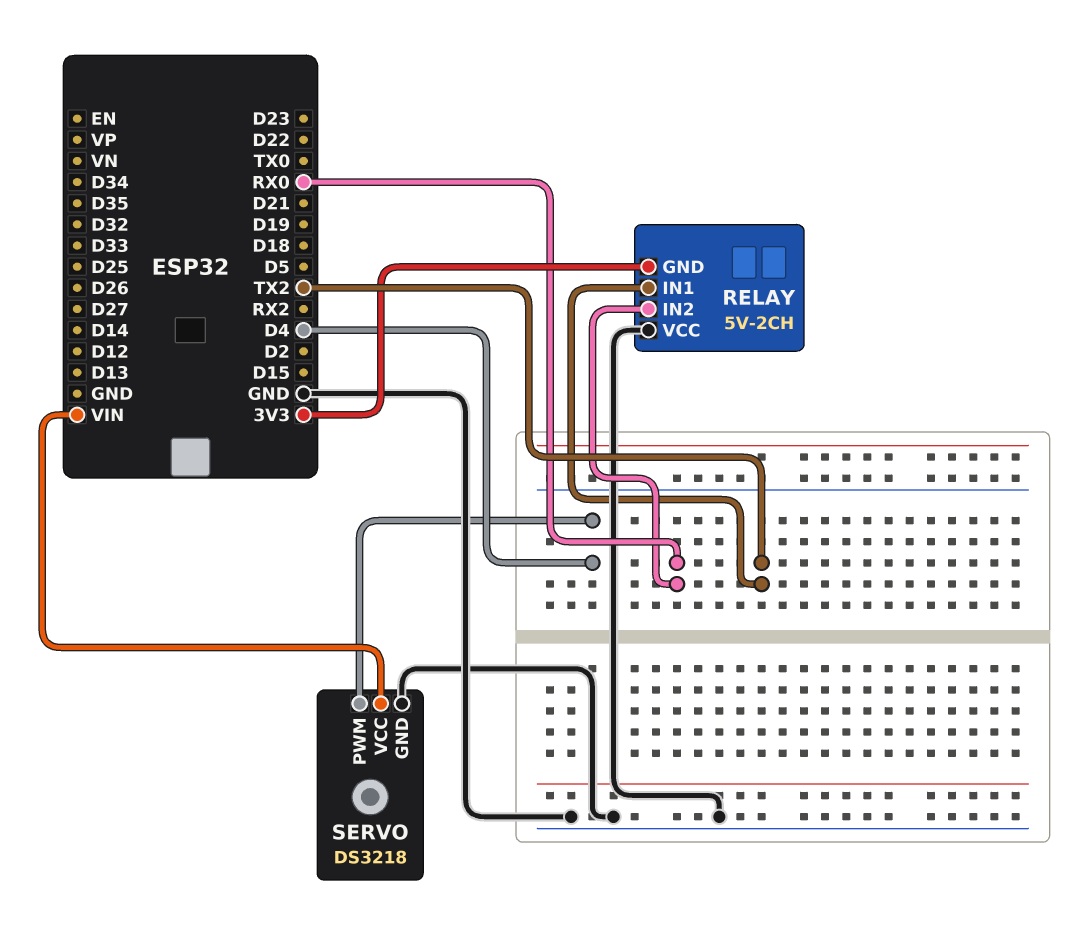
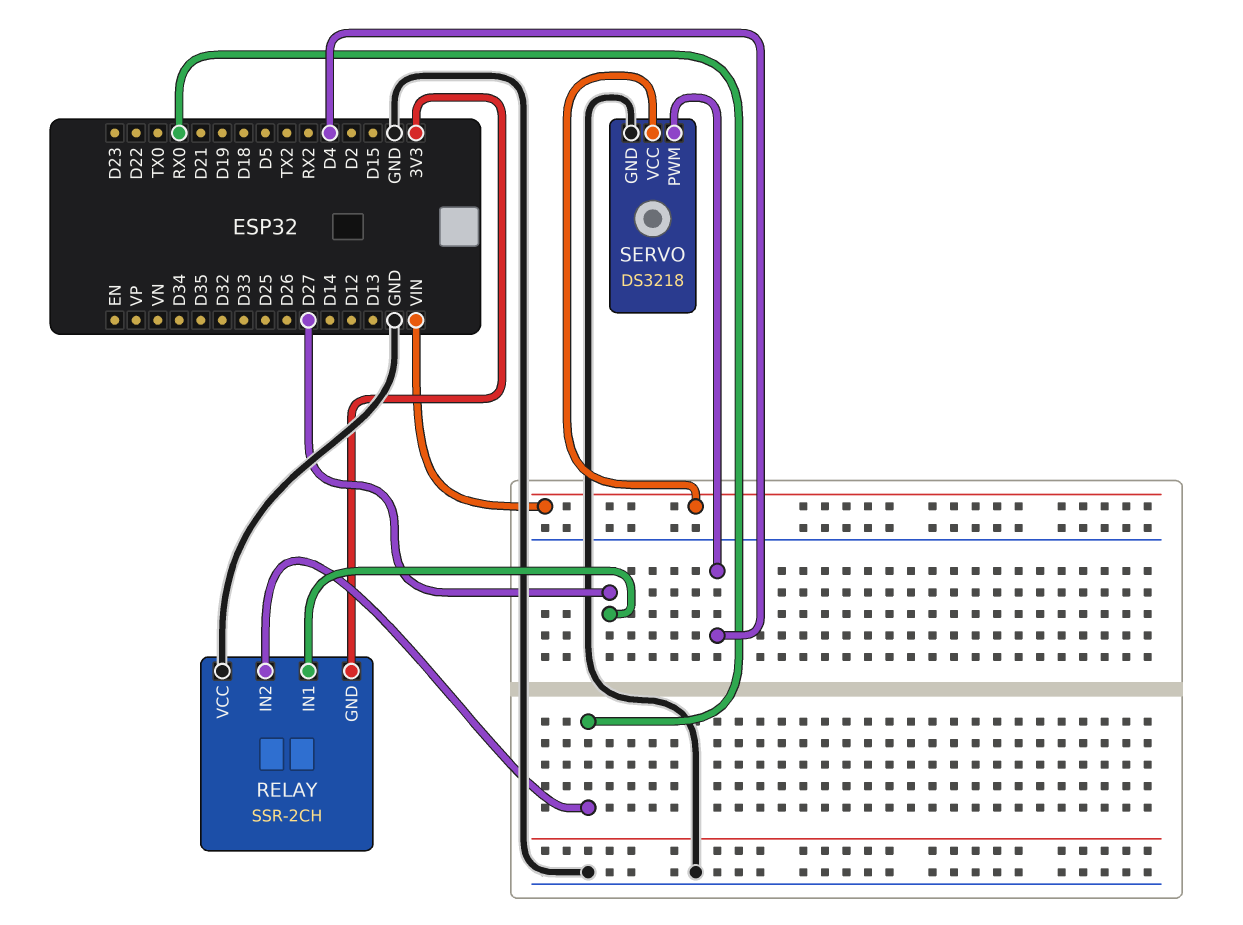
RELAY: 5V-2CH -> SSR-2CH
RELAY pin IN1: TX2 -> D27

